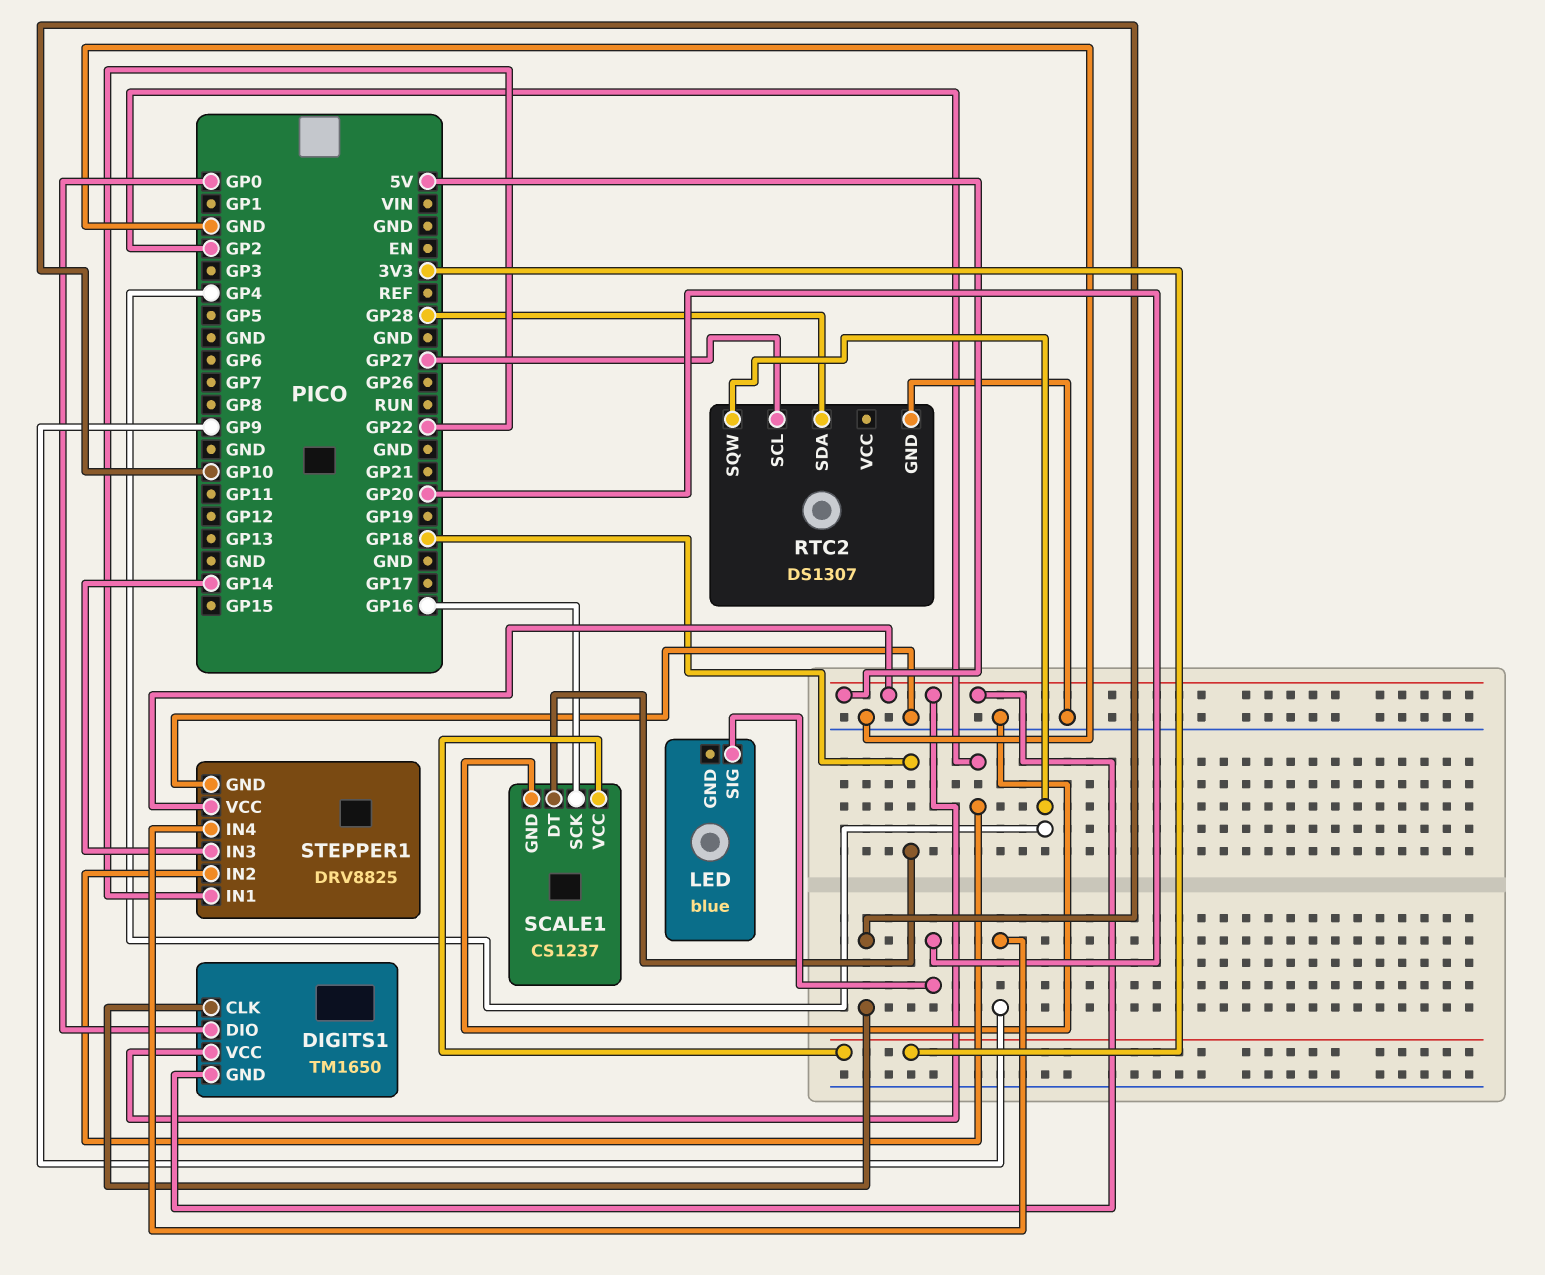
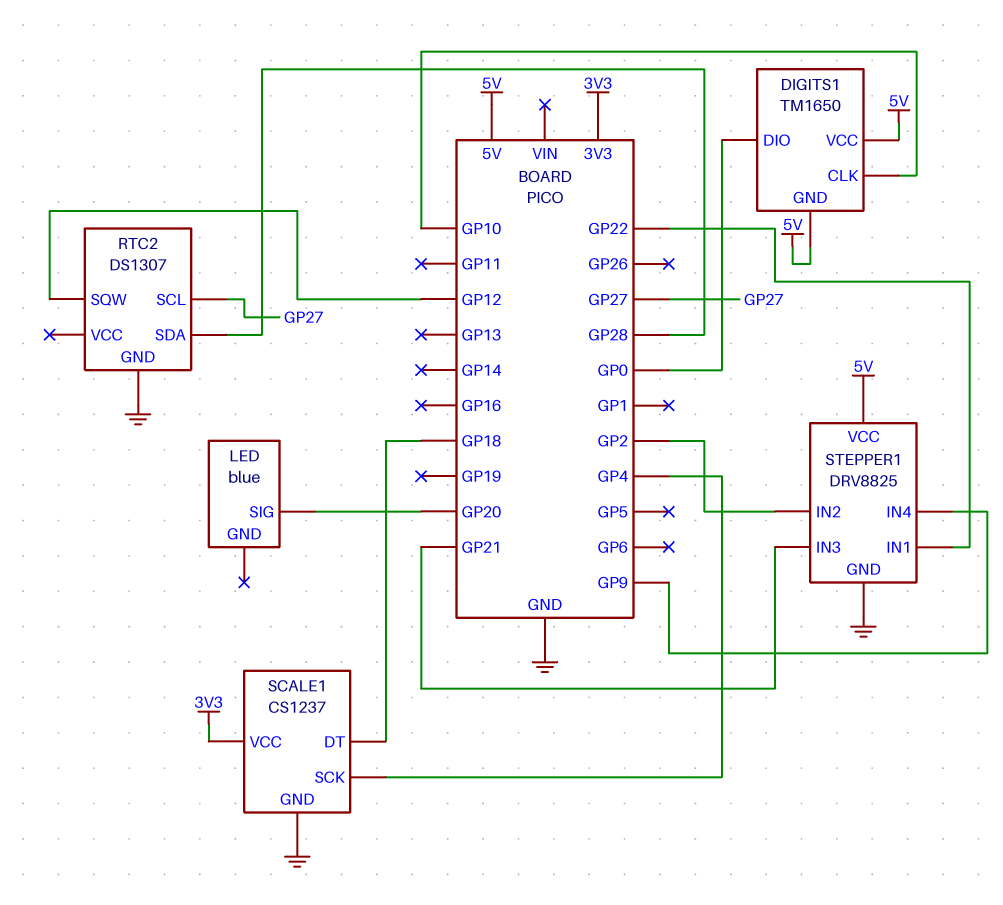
RTC2 pin SQW: GP4 -> GP12
SCALE1 pin SCK: GP16 -> GP4
STEPPER1 pin IN3: GP14 -> GP21

